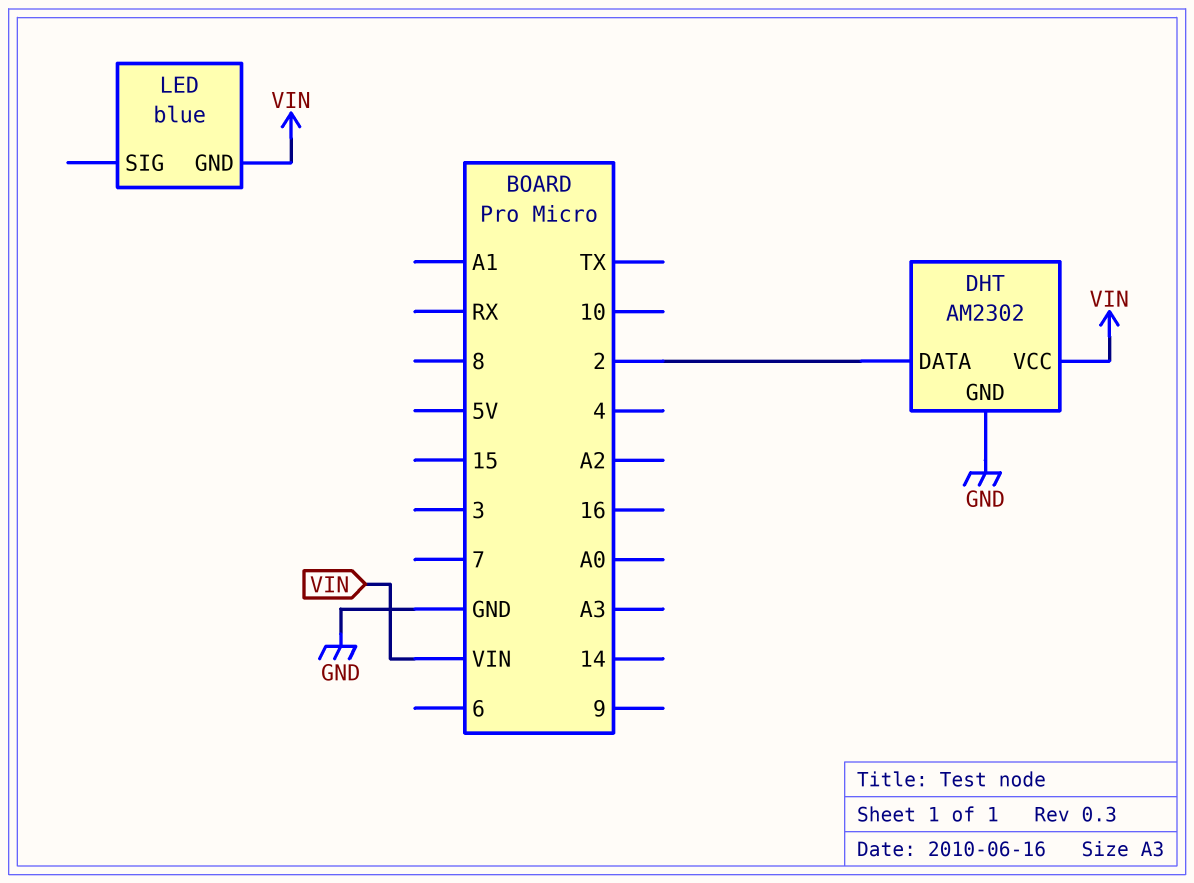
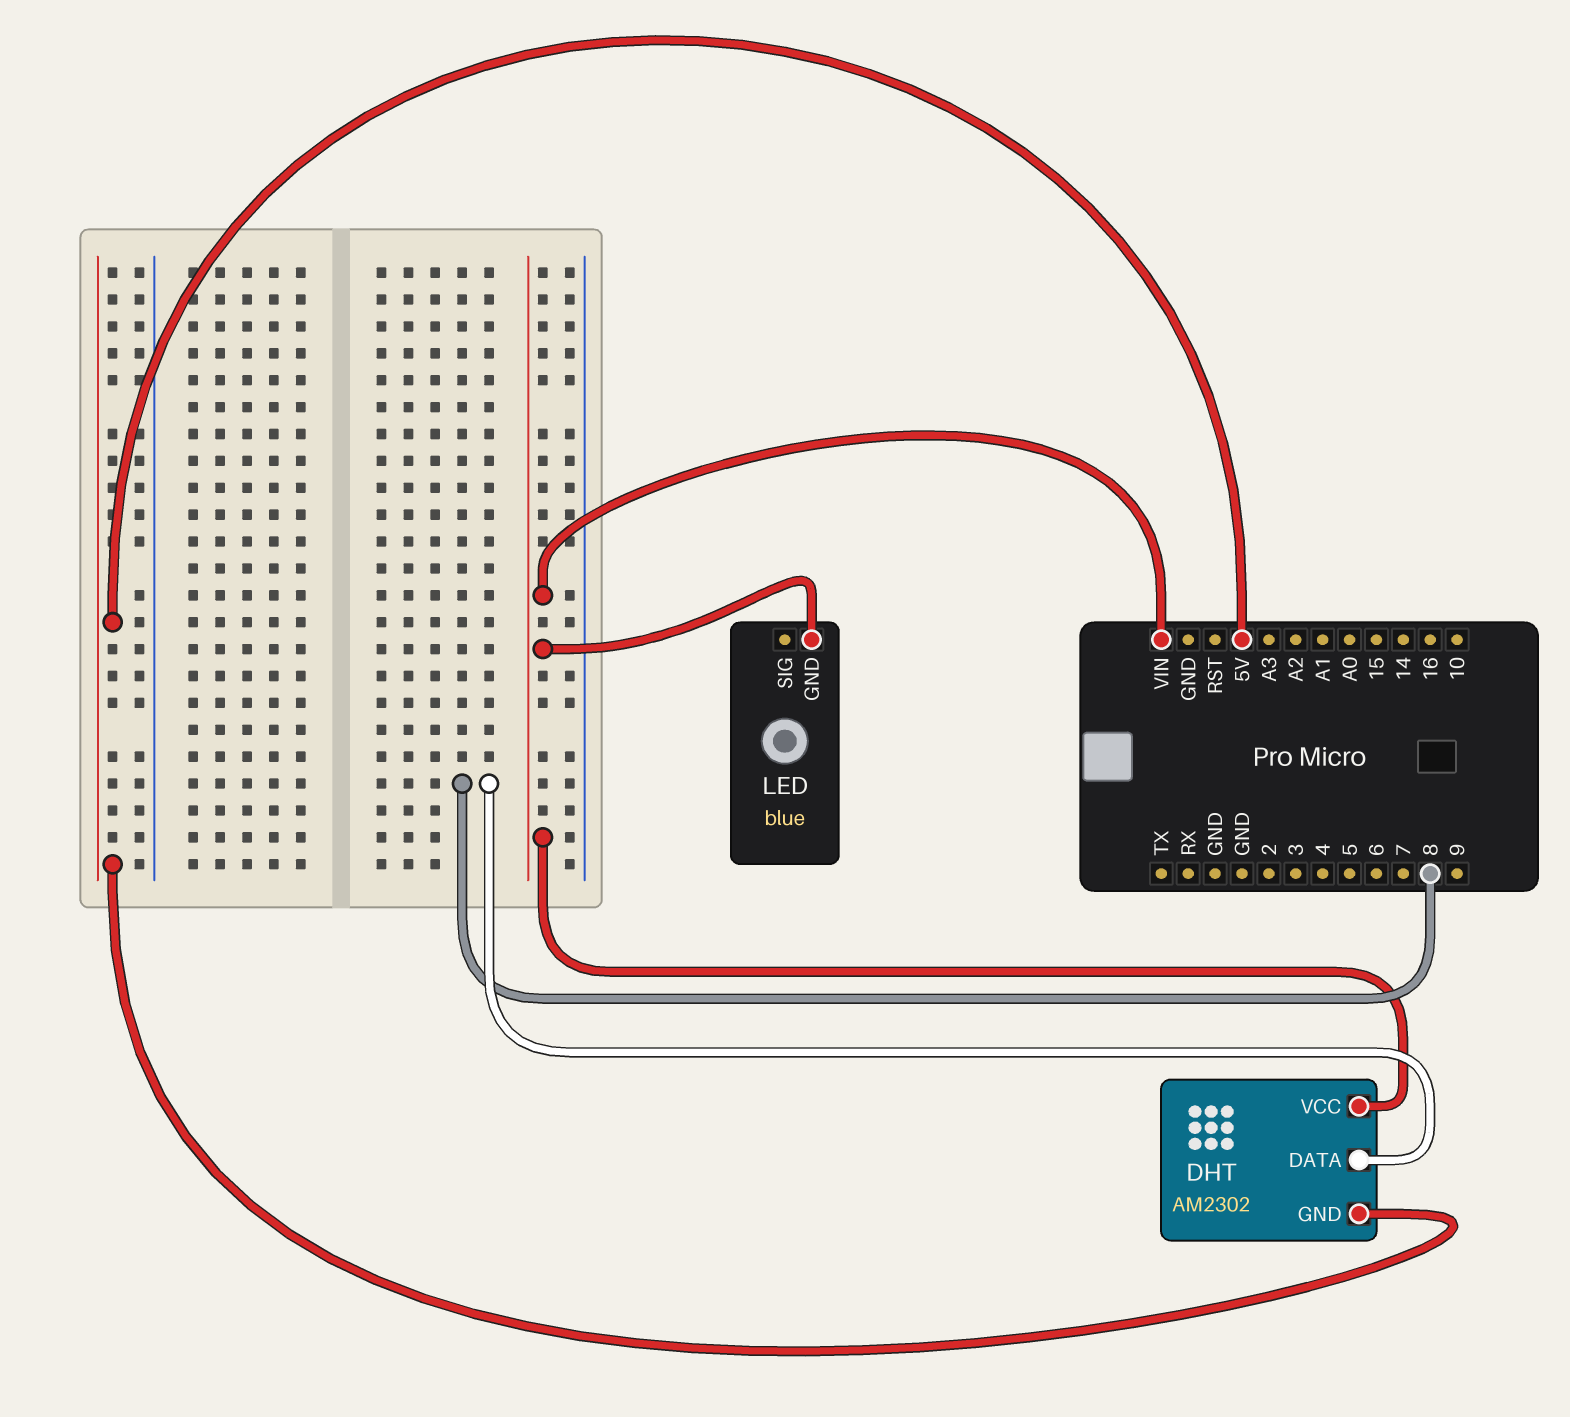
DHT pin DATA: 2 -> 8
DHT pin GND: GND -> 5V

